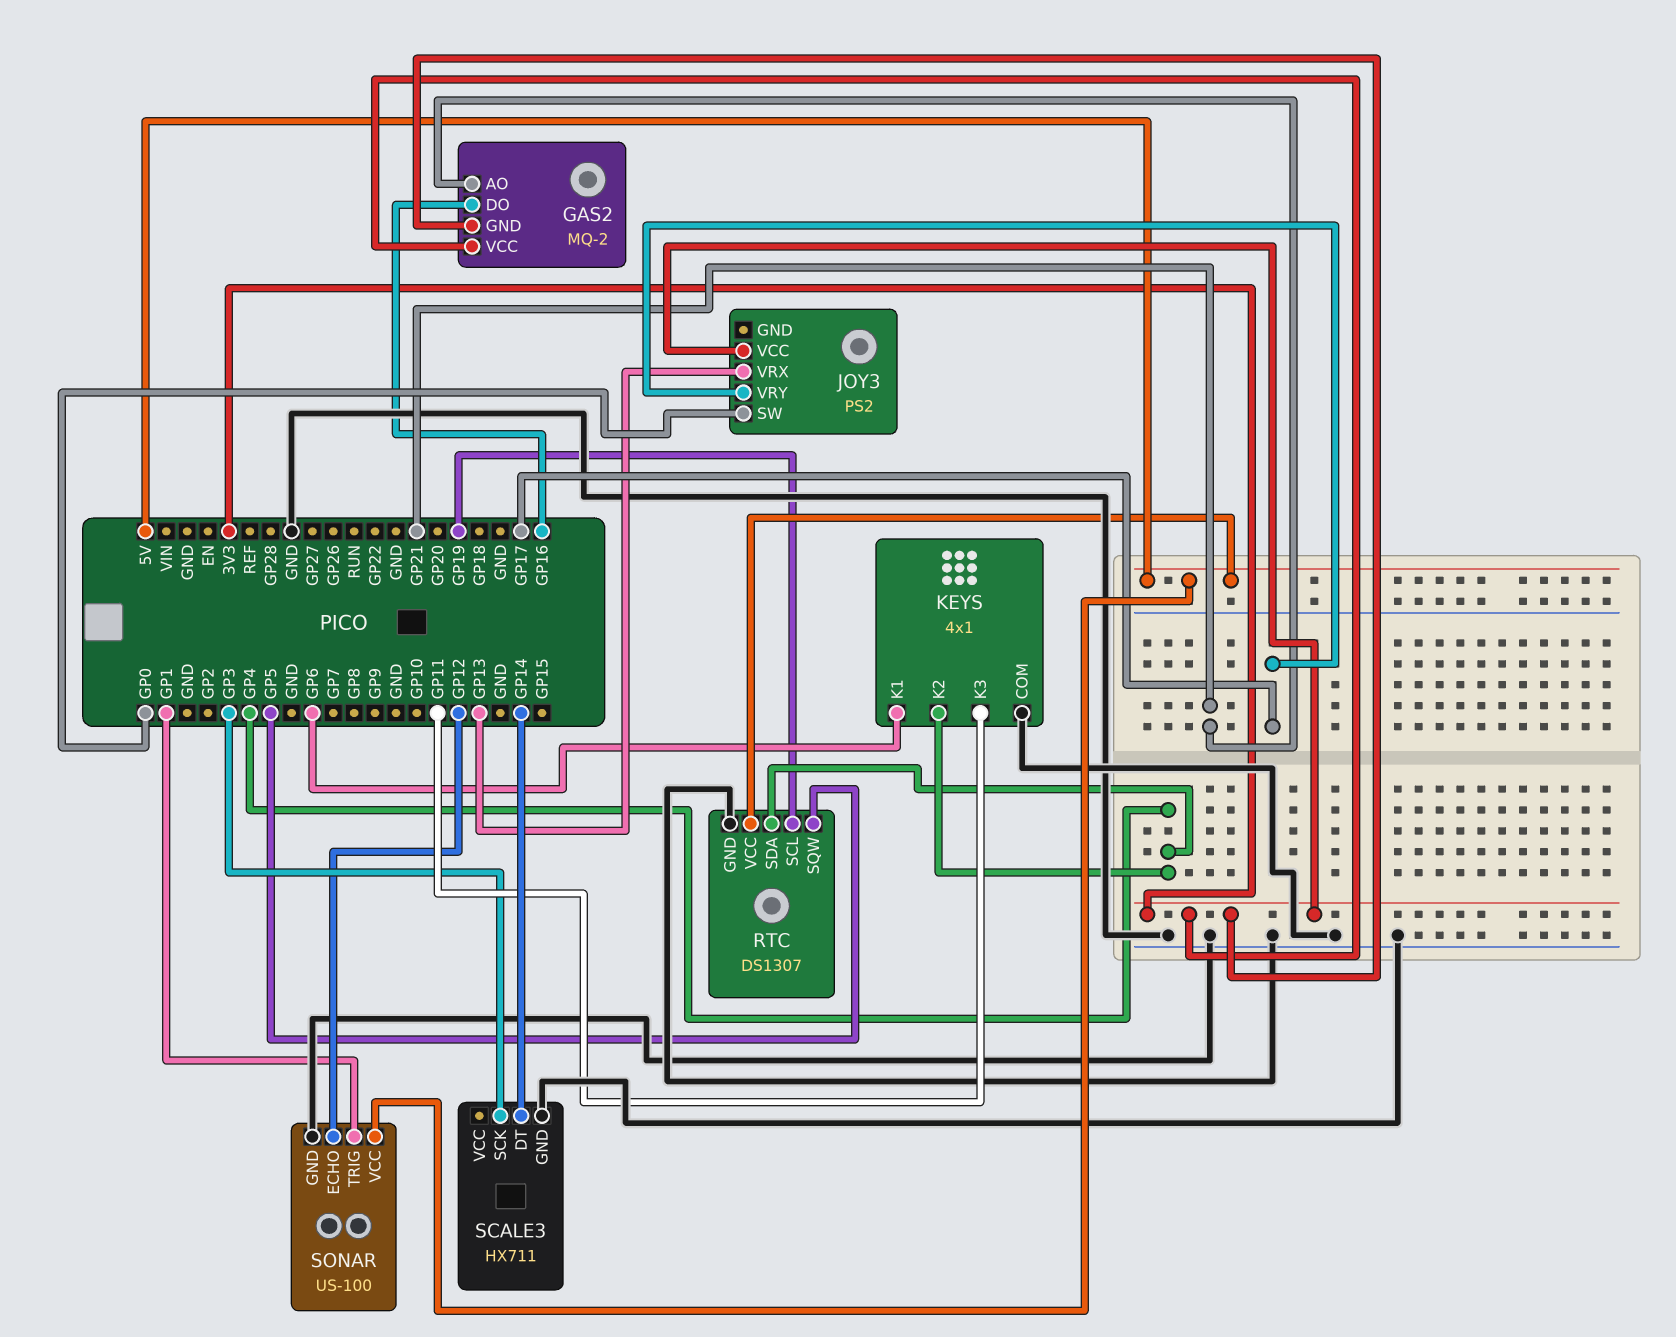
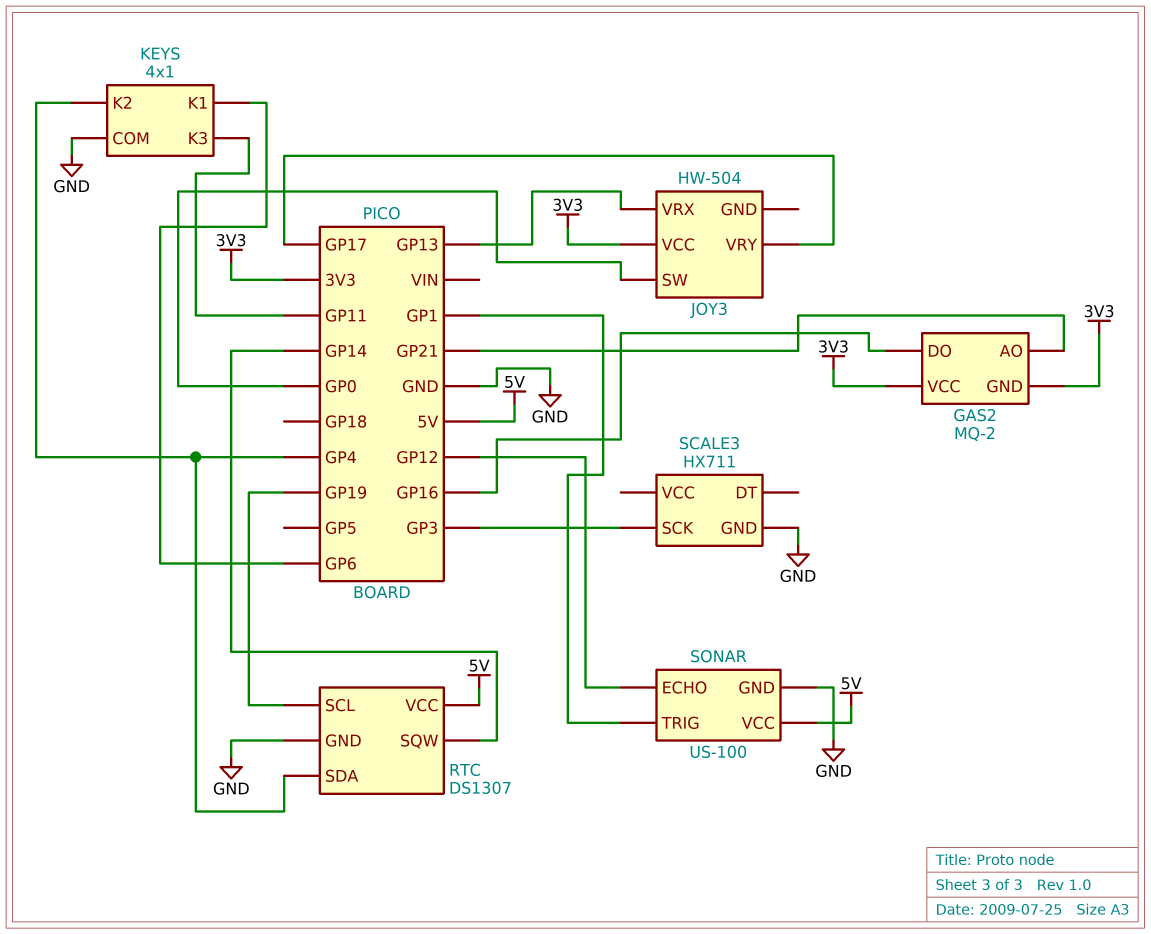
JOY3: PS2 -> HW-504
RTC pin SQW: GP5 -> GP14
SCALE3 pin DT: GP14 -> none

